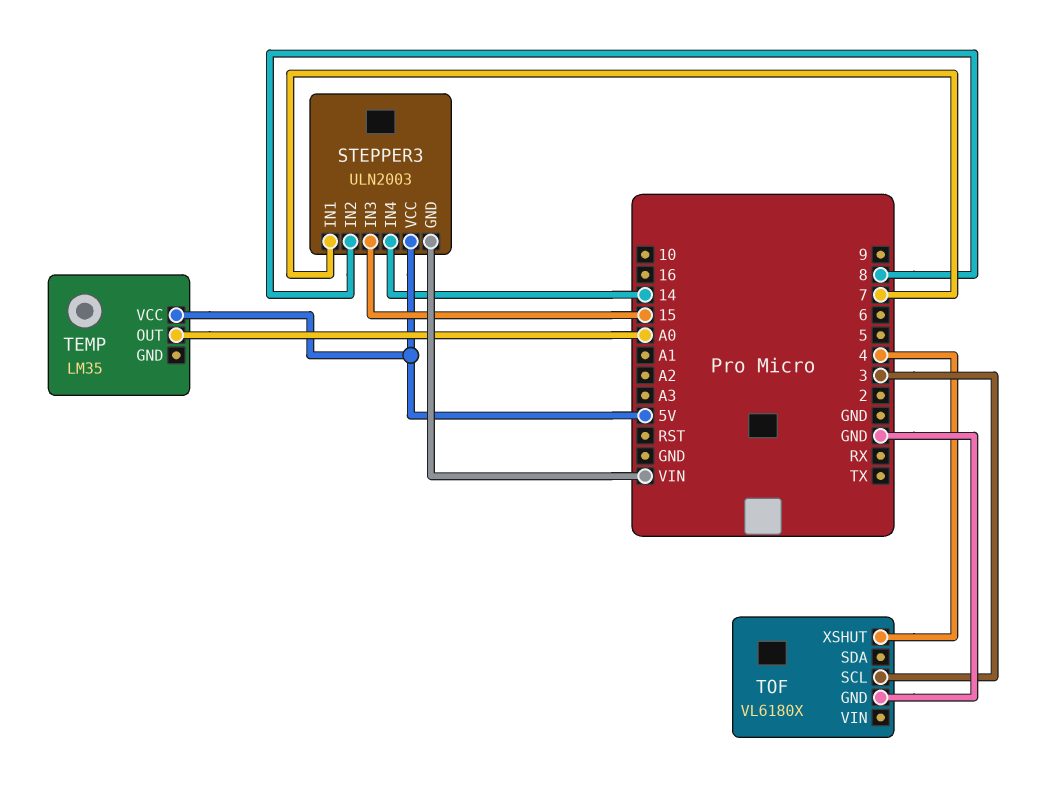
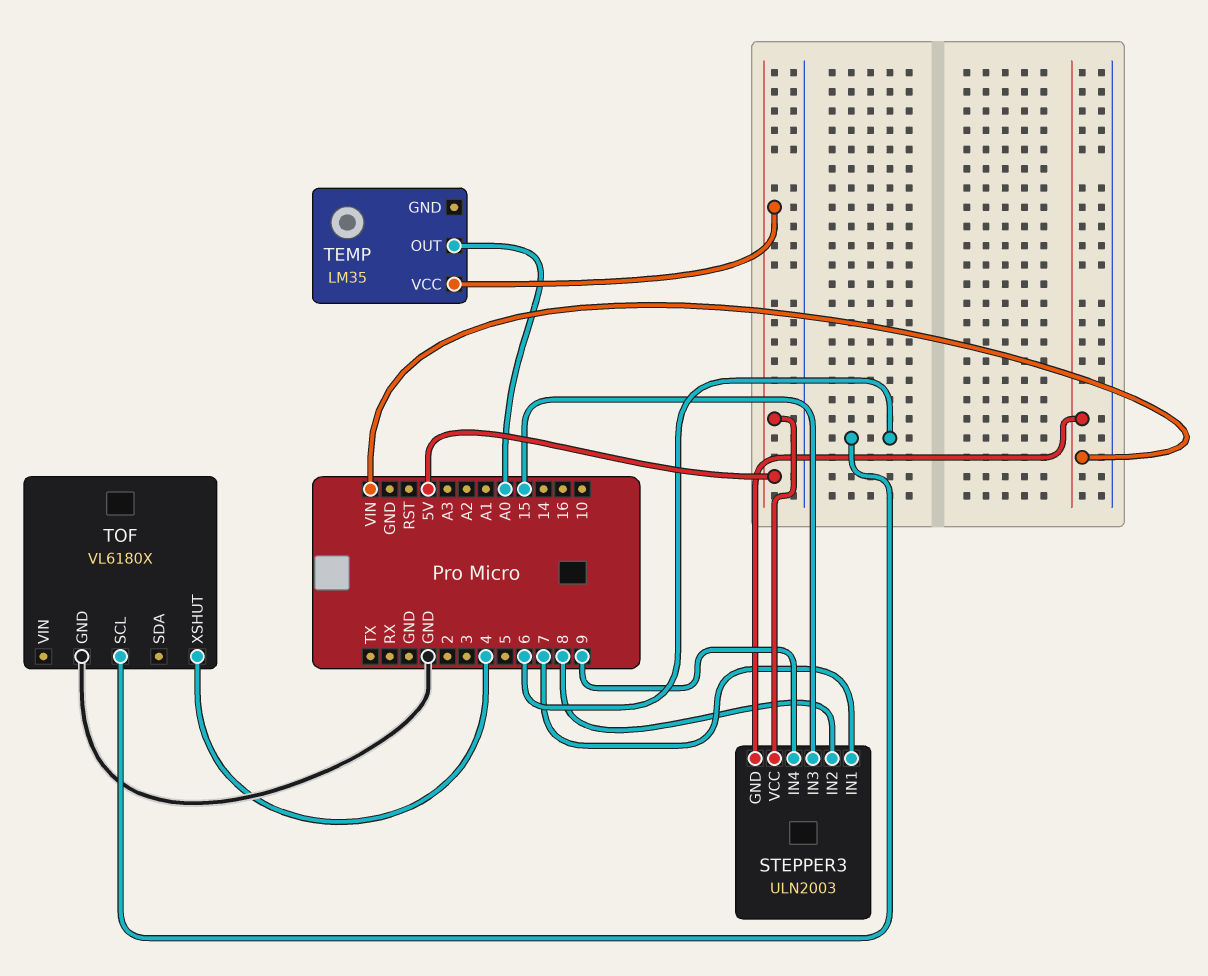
STEPPER3 pin IN4: 14 -> 9
TOF pin SCL: 3 -> 6

